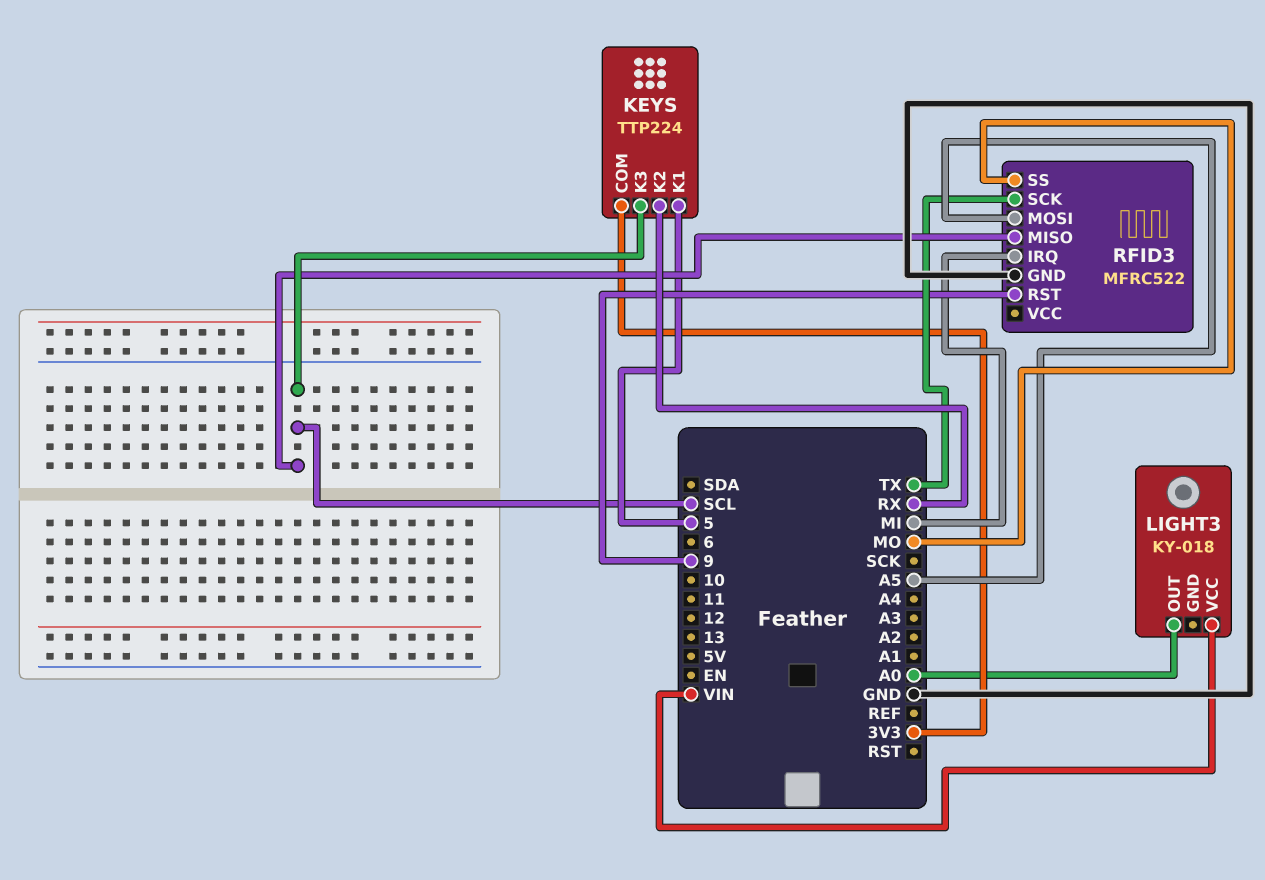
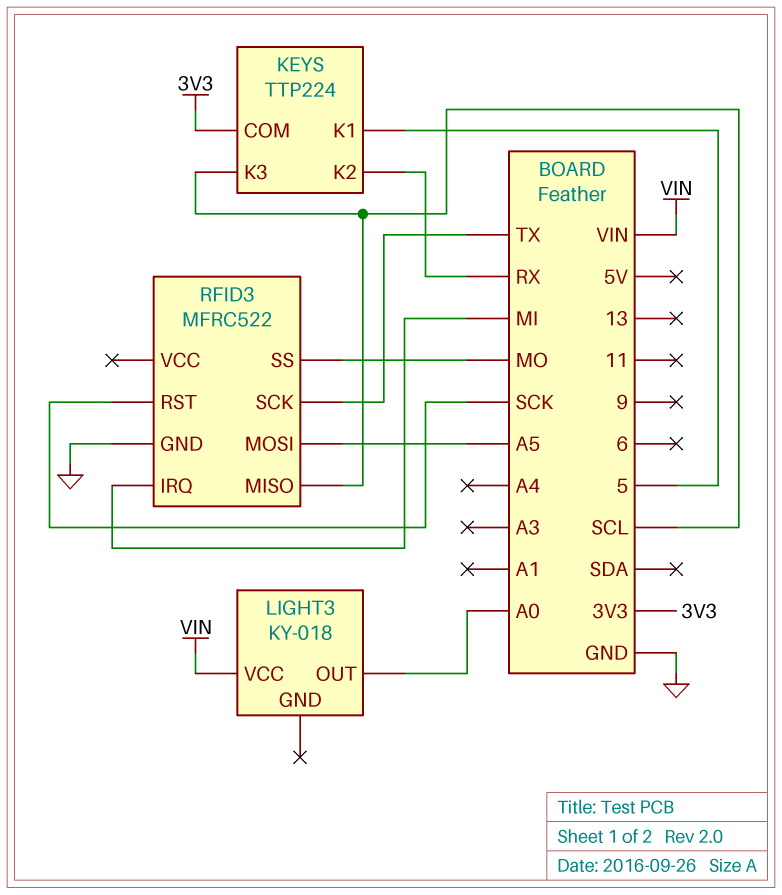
RFID3 pin RST: 9 -> SCK

